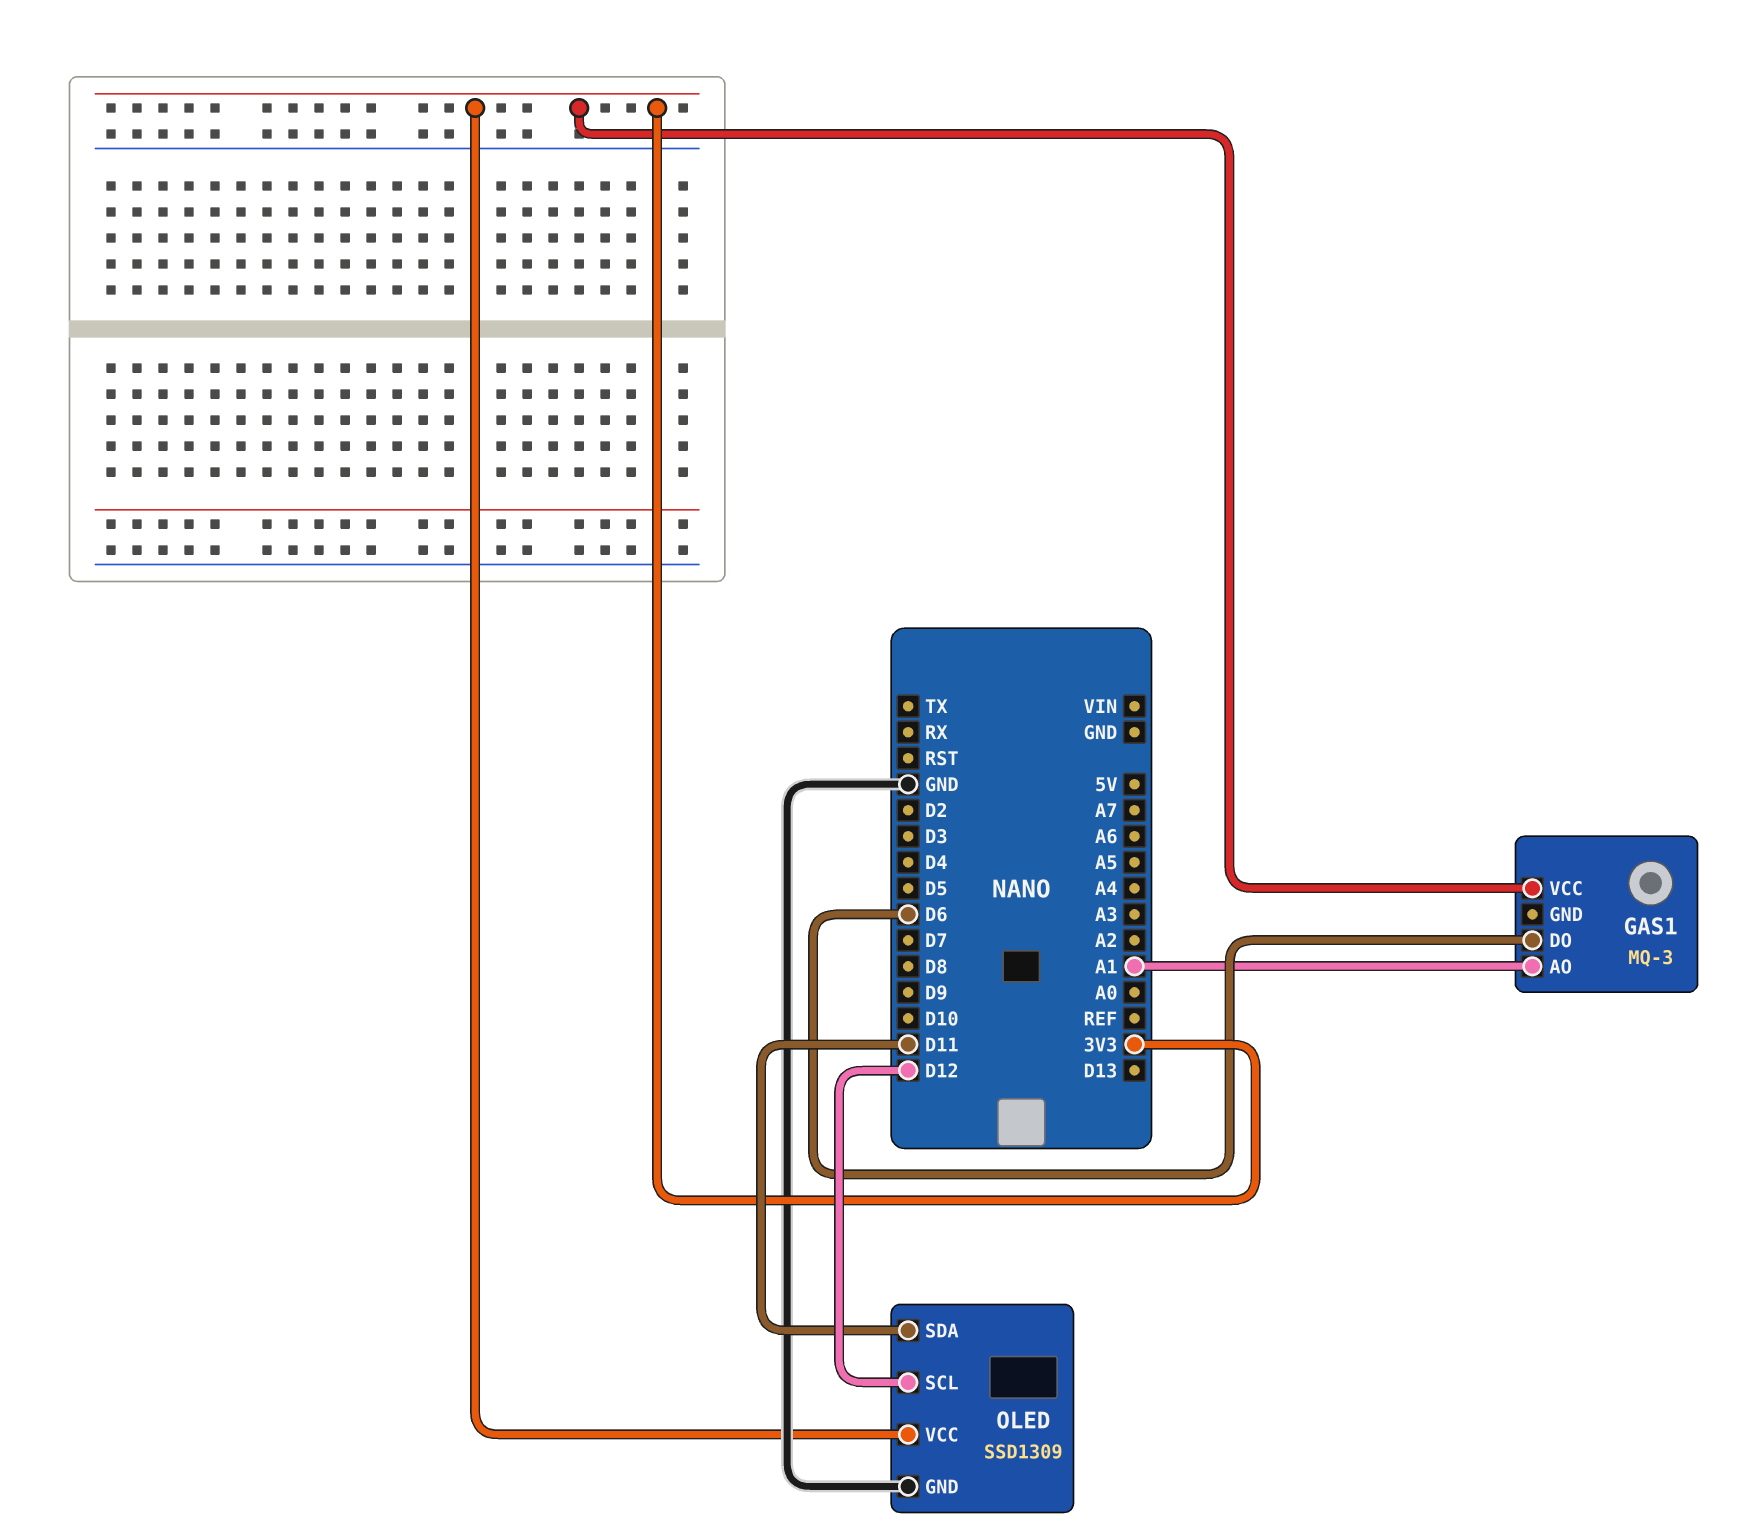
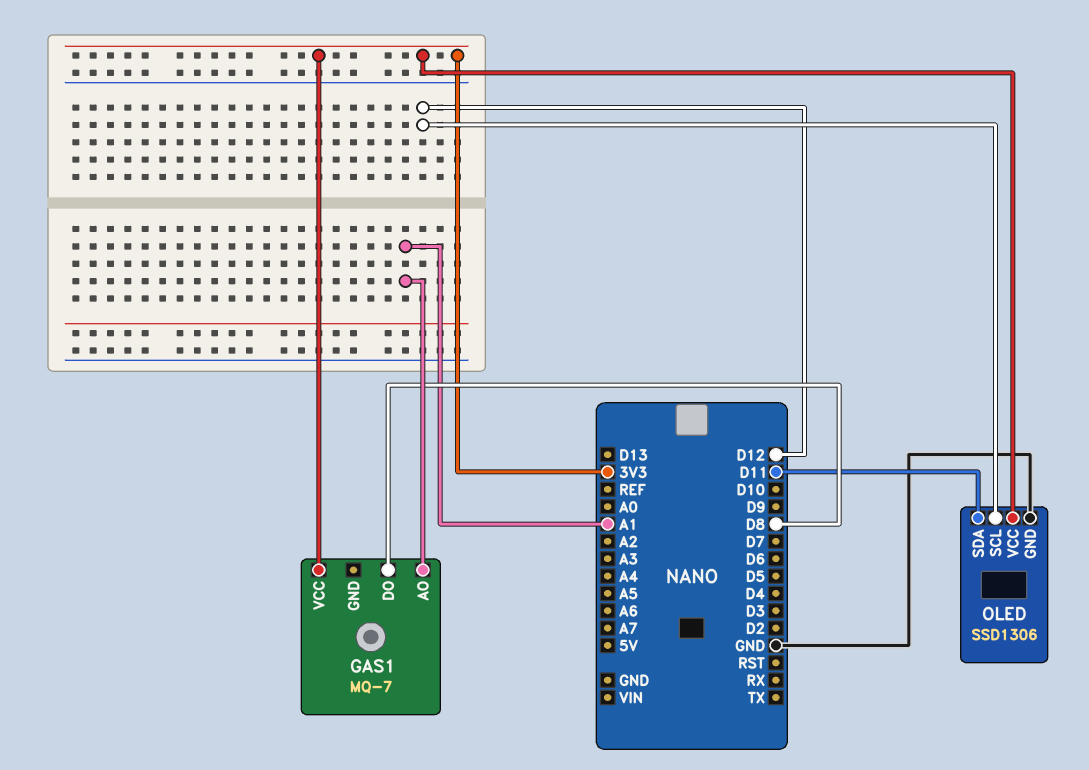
GAS1: MQ-3 -> MQ-7
GAS1 pin DO: D6 -> D8
OLED: SSD1309 -> SSD1306

